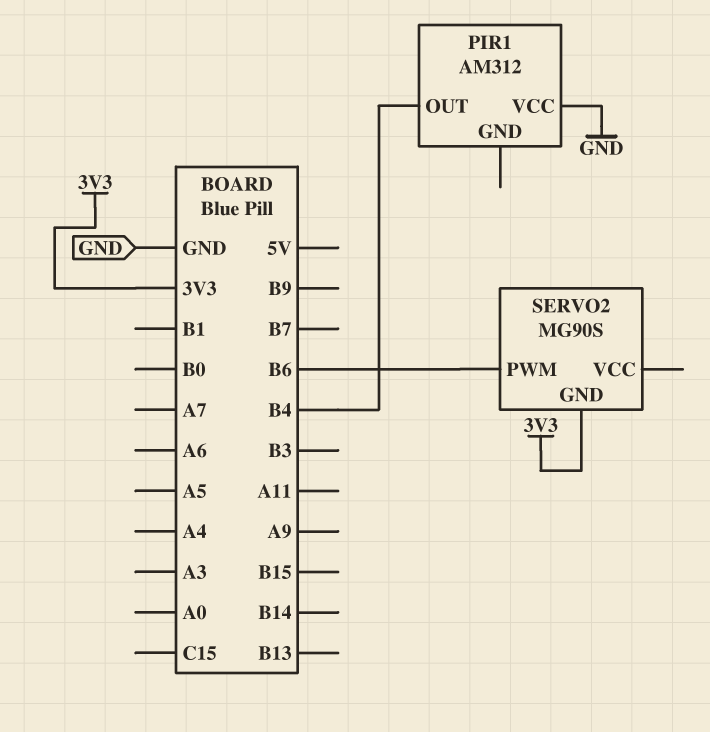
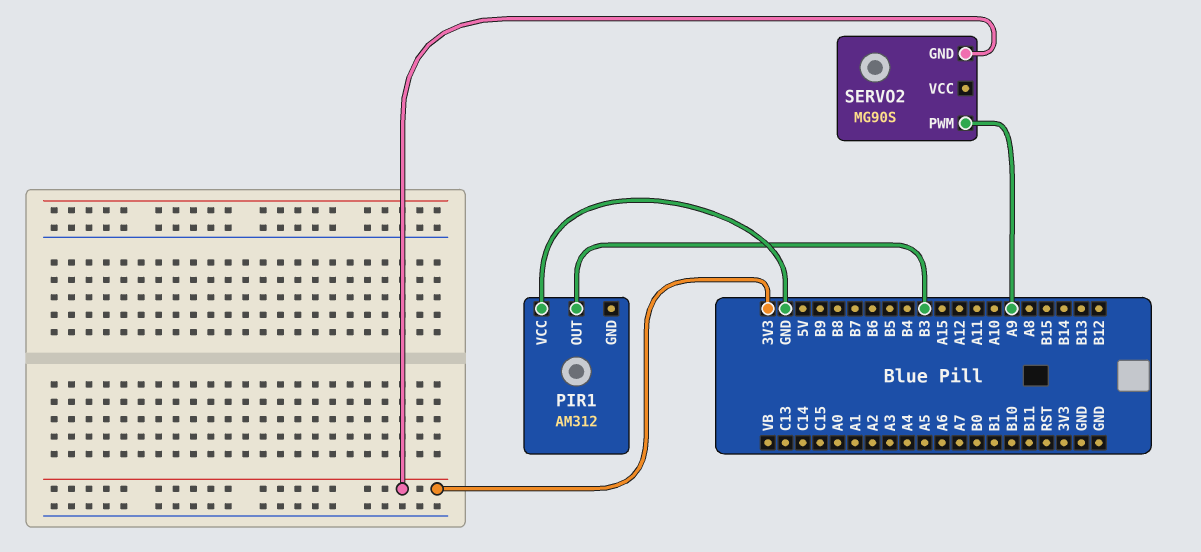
PIR1 pin OUT: B4 -> B3
SERVO2 pin PWM: B6 -> A9

